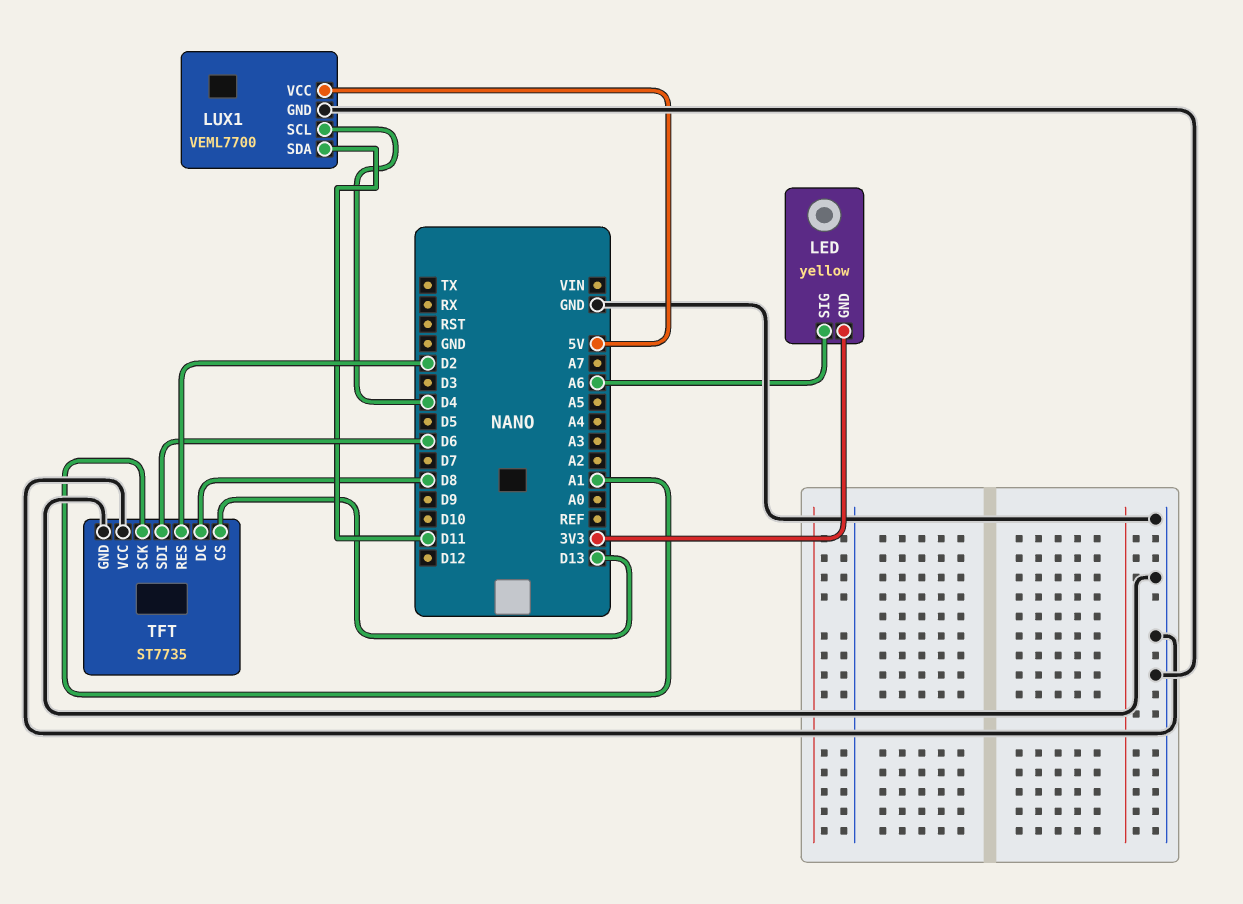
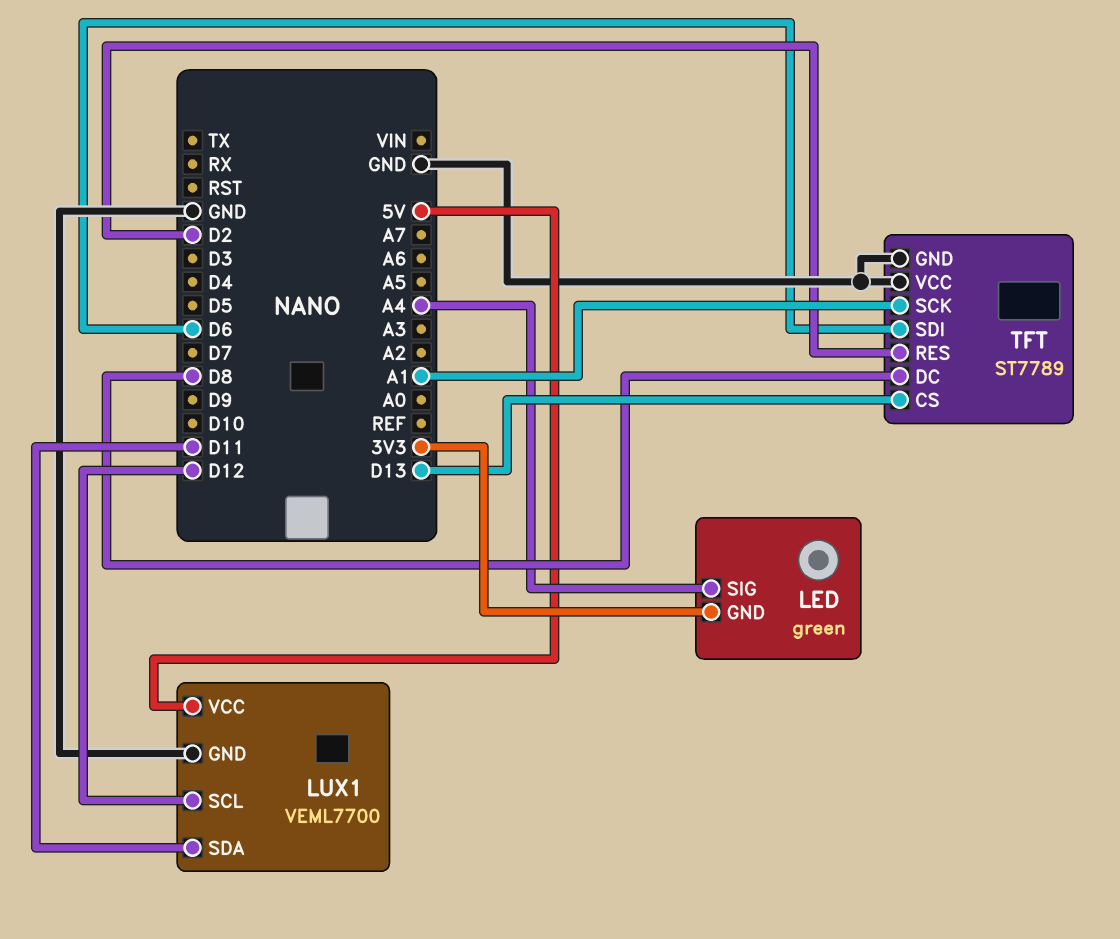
LED: yellow -> green
LED pin SIG: A6 -> A4
LUX1 pin SCL: D4 -> D12
TFT: ST7735 -> ST7789

